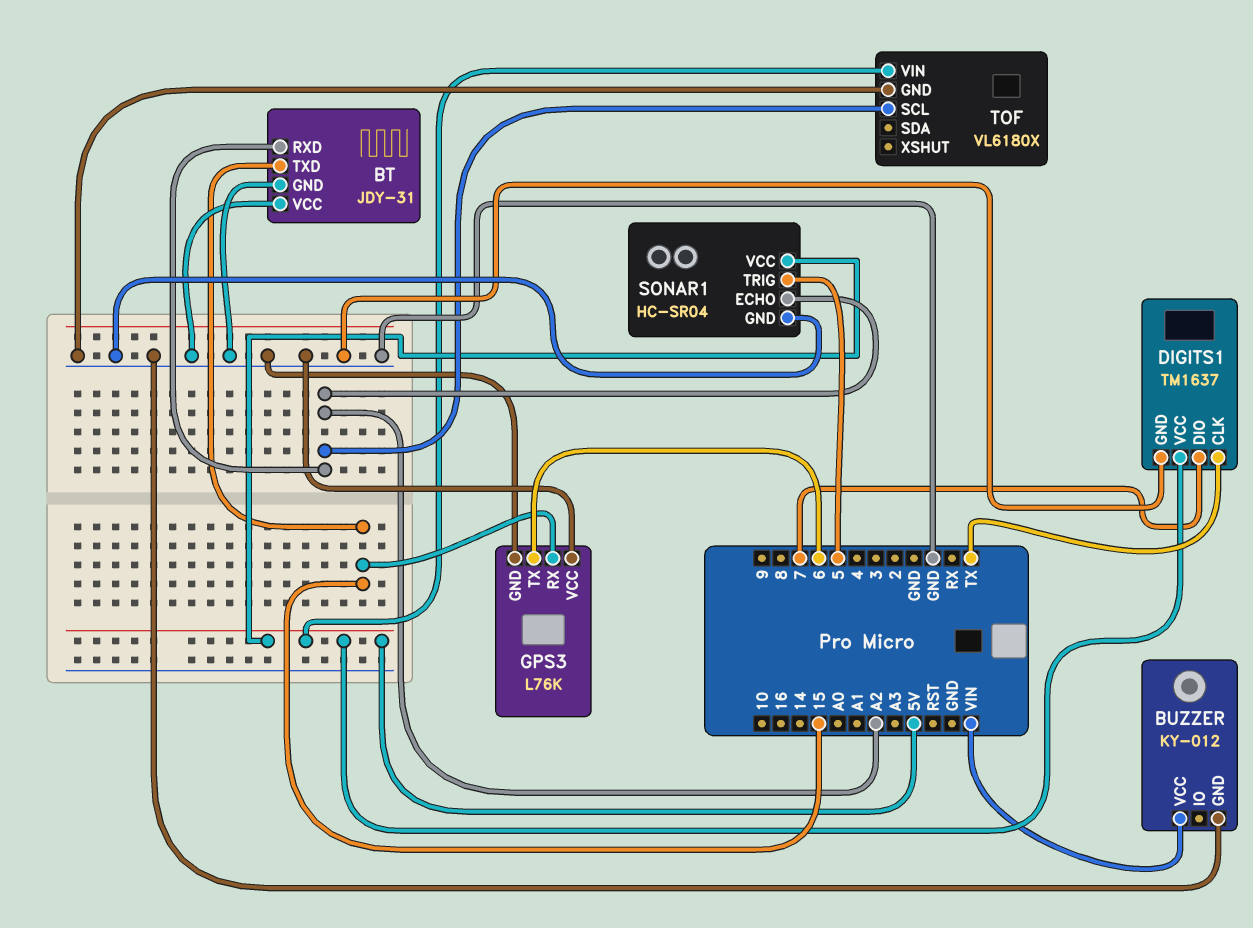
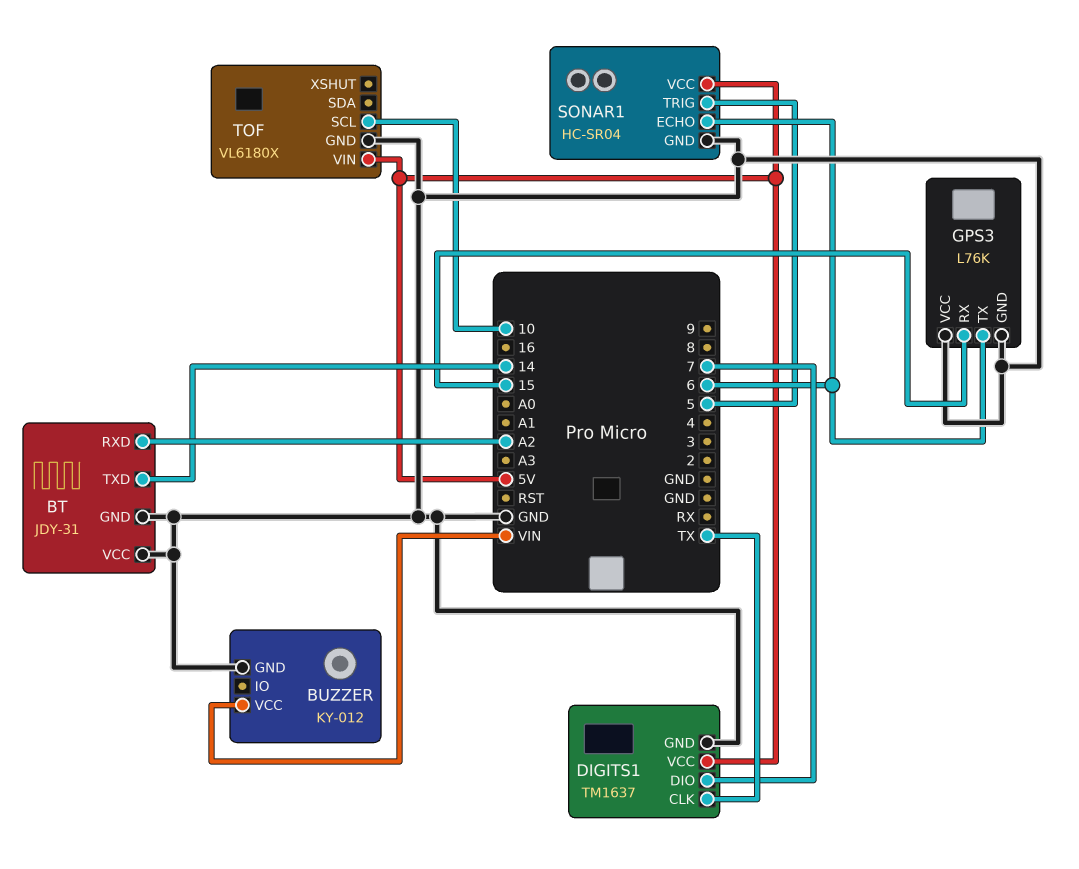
BT pin TXD: 15 -> 14
SONAR1 pin ECHO: A2 -> 6
TOF pin SCL: A2 -> 10

